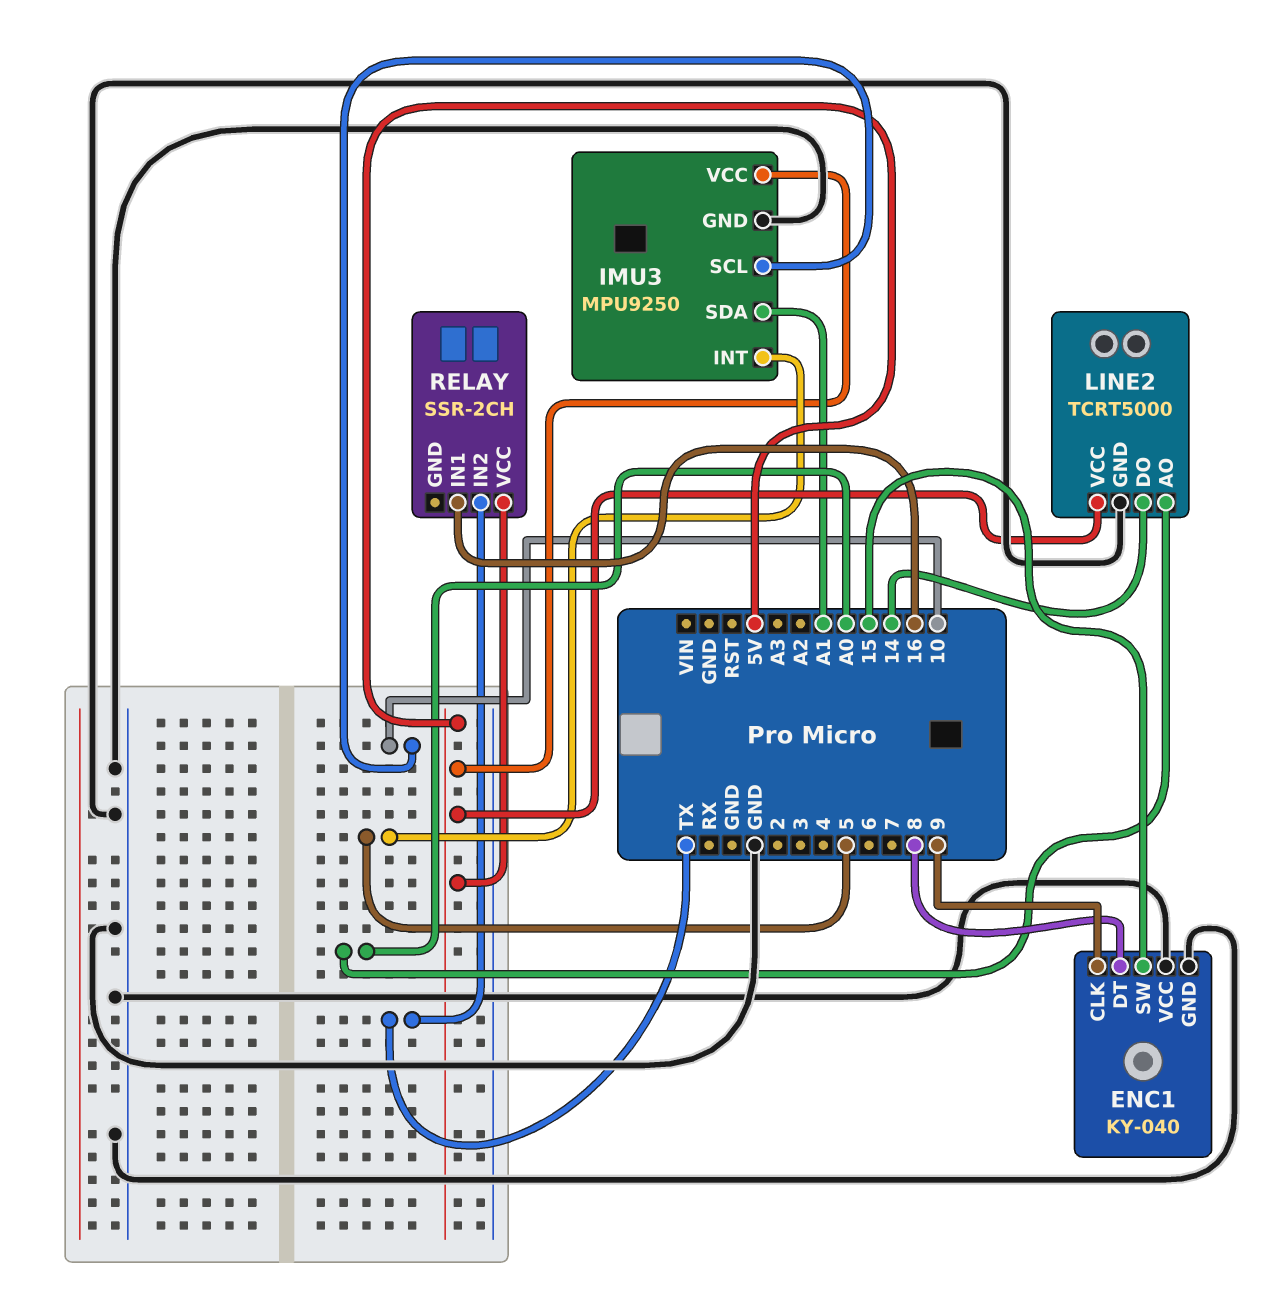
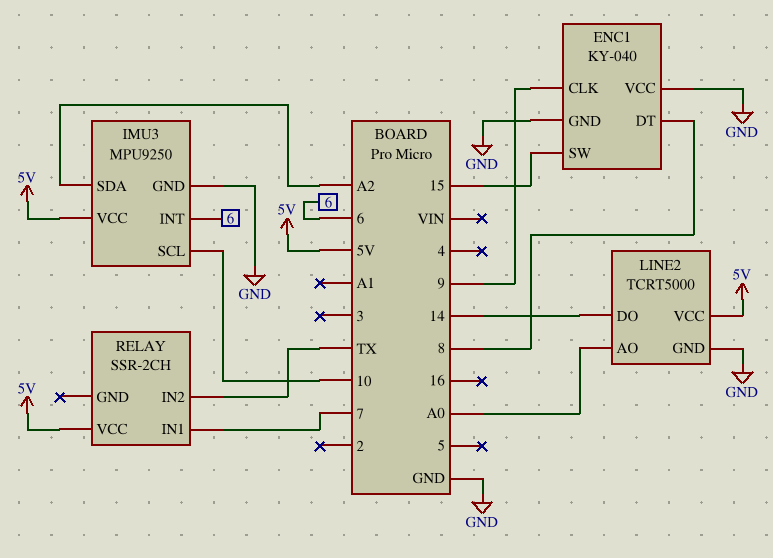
IMU3 pin INT: 5 -> 6
IMU3 pin SDA: A1 -> A2
RELAY pin IN1: 16 -> 7

